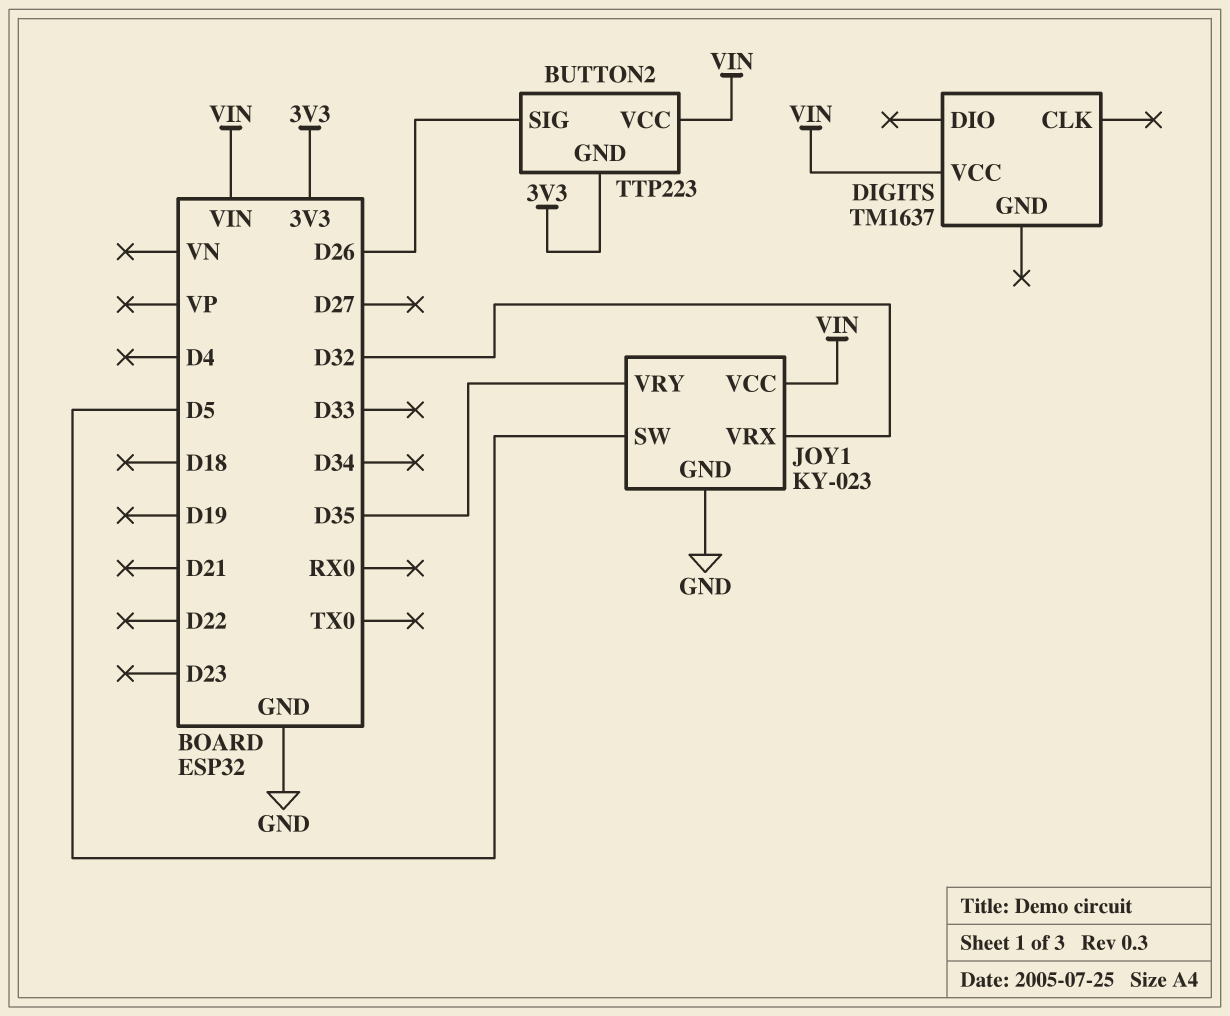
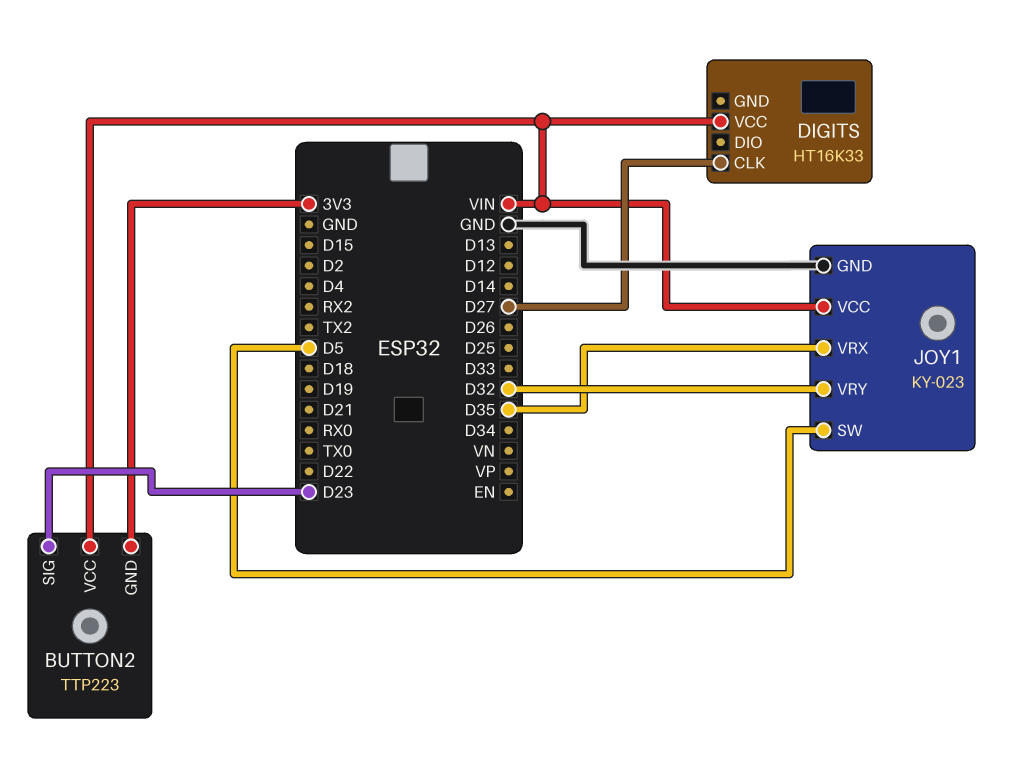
BUTTON2 pin SIG: D26 -> D23
DIGITS: TM1637 -> HT16K33
DIGITS pin CLK: none -> D27
JOY1 pin VRX: D32 -> D35
JOY1 pin VRY: D35 -> D32

